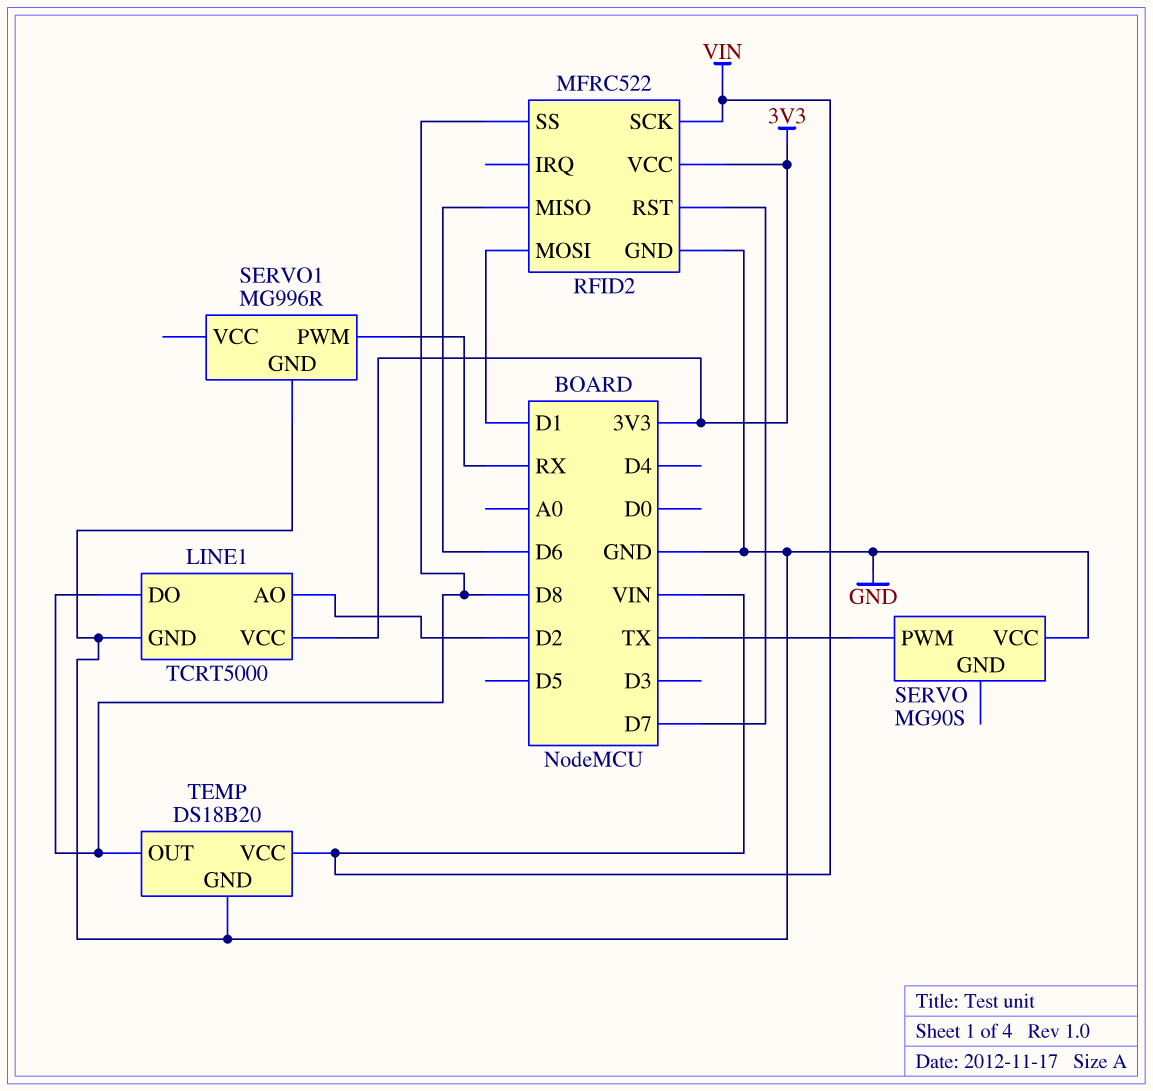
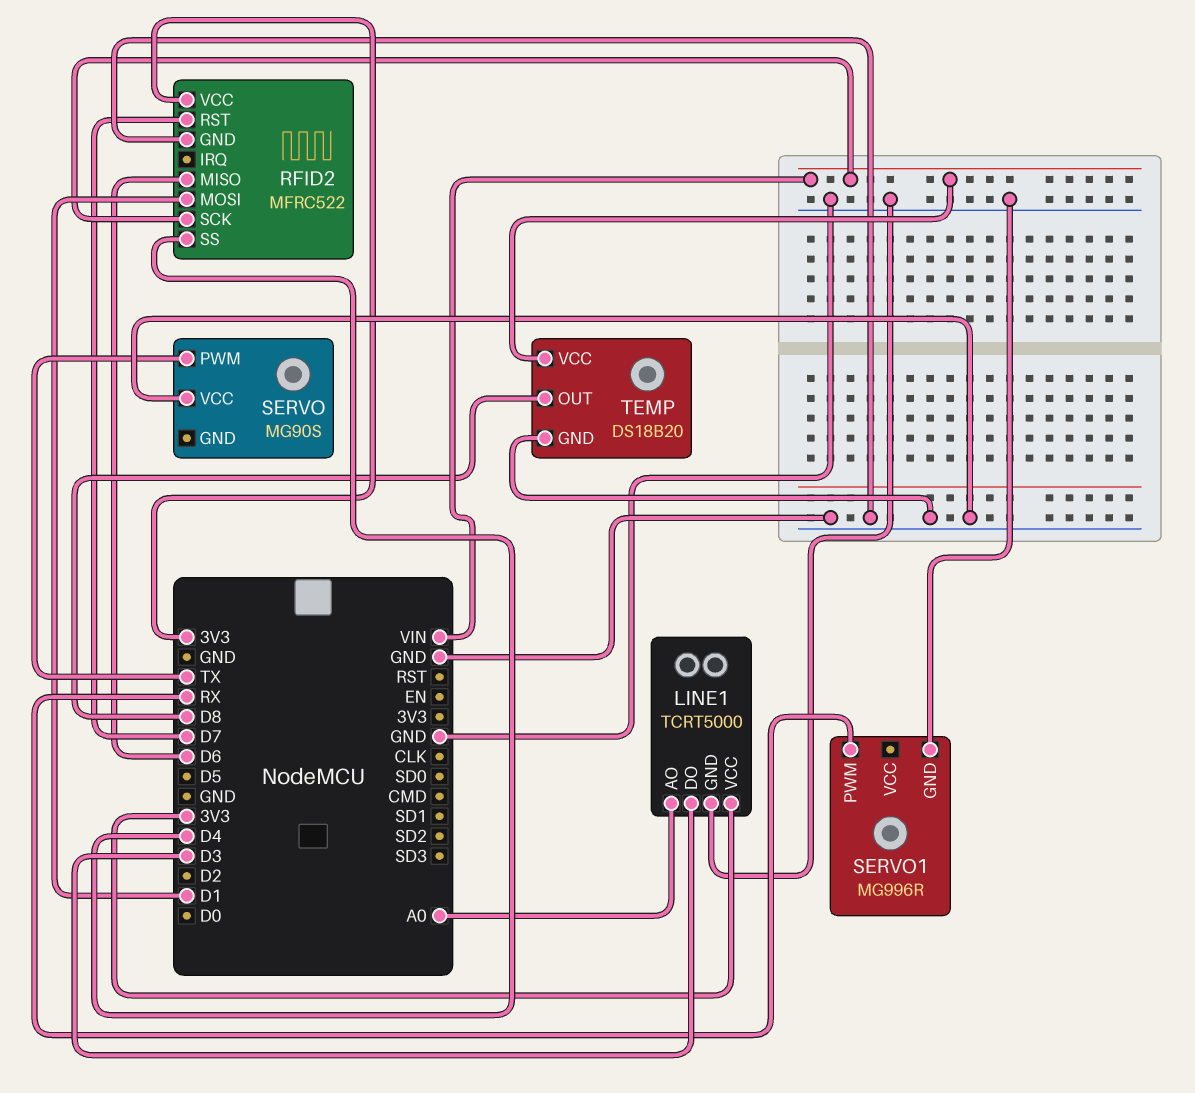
LINE1 pin AO: D2 -> A0
LINE1 pin DO: D8 -> D3
RFID2 pin SS: D8 -> D4

